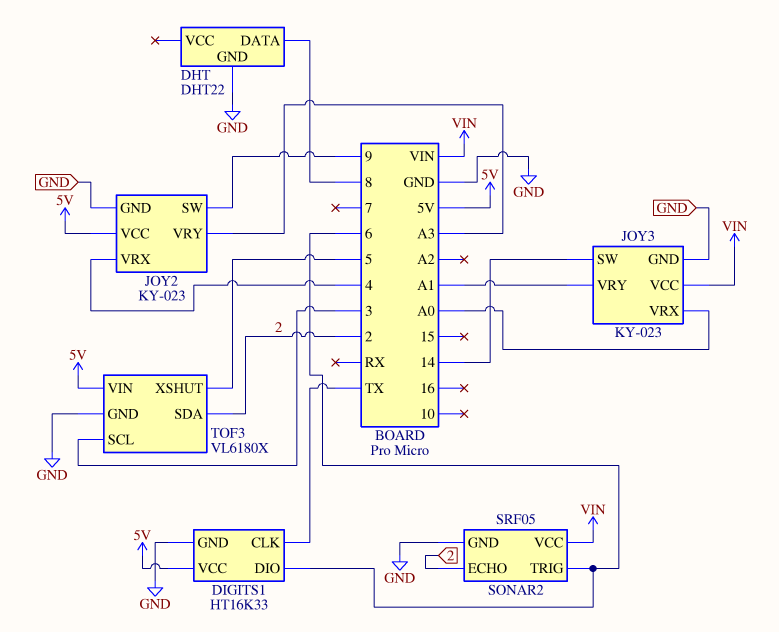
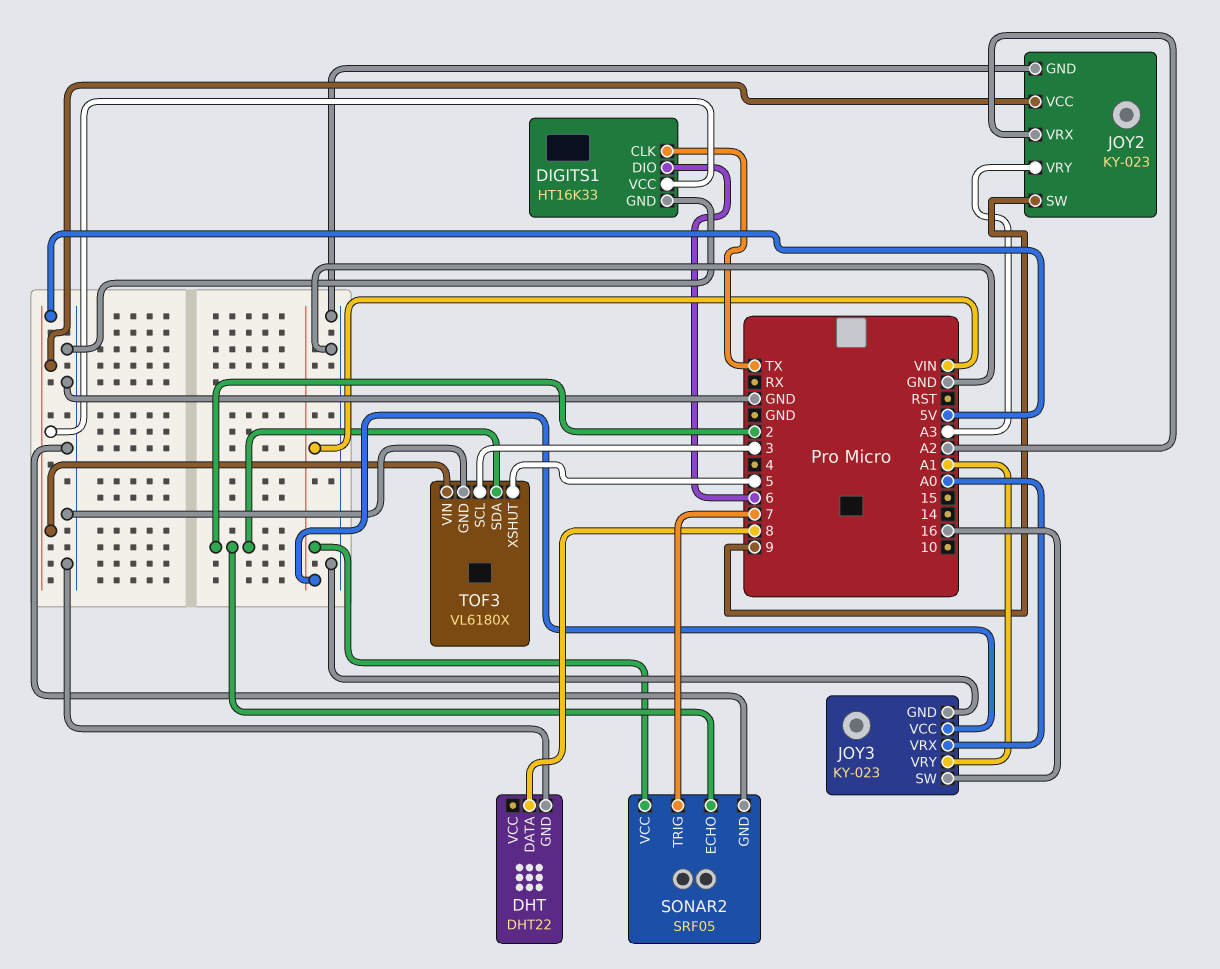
JOY2 pin VRX: 4 -> A2
JOY3 pin SW: 14 -> 16
SONAR2 pin TRIG: 6 -> 7

